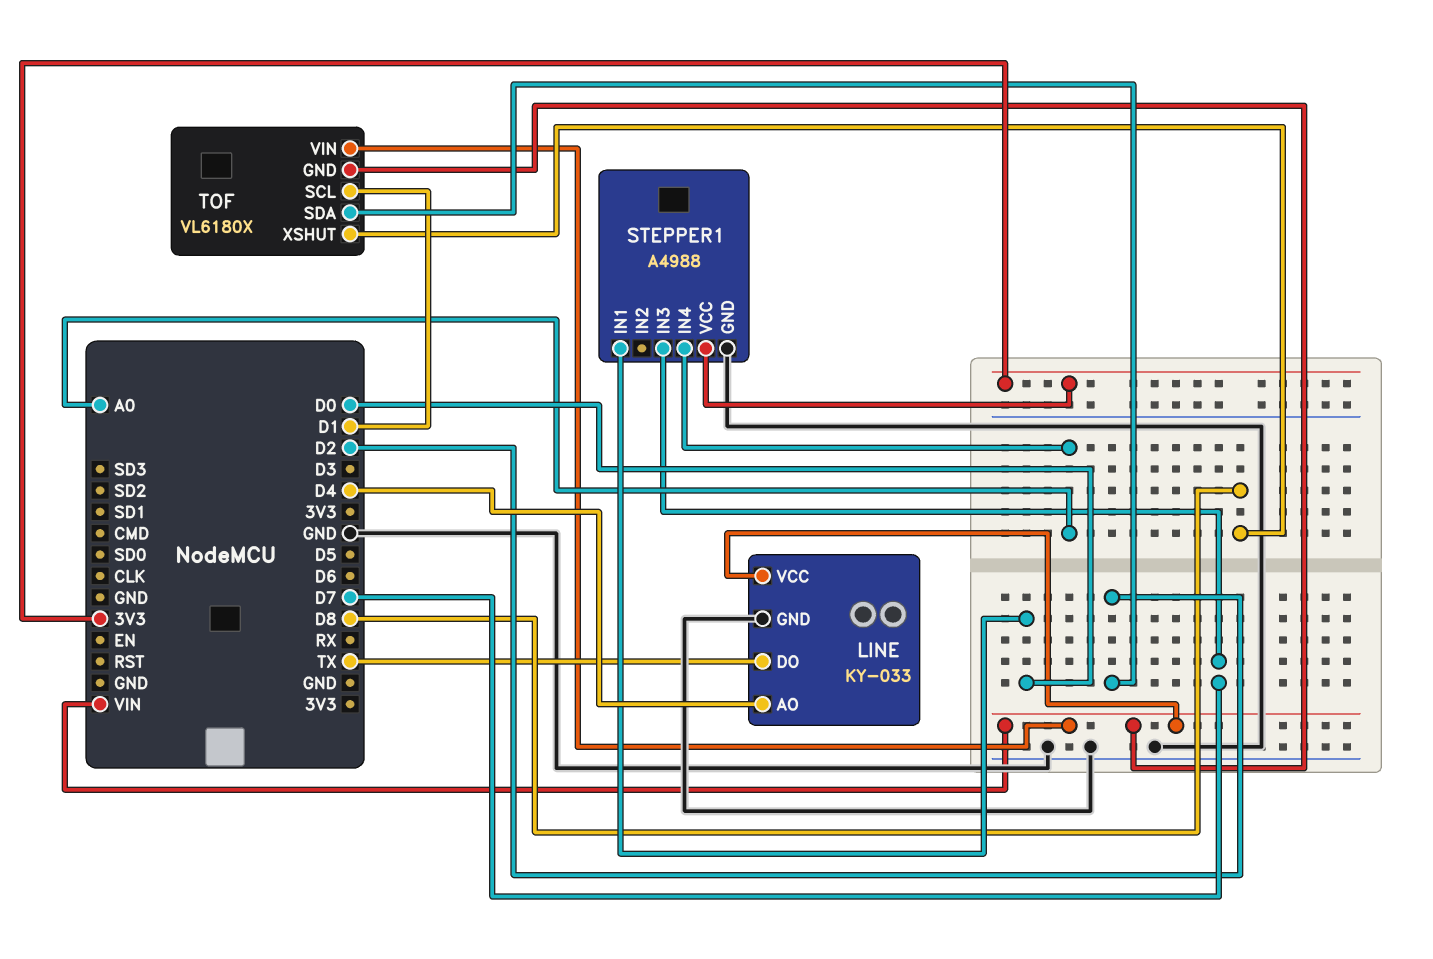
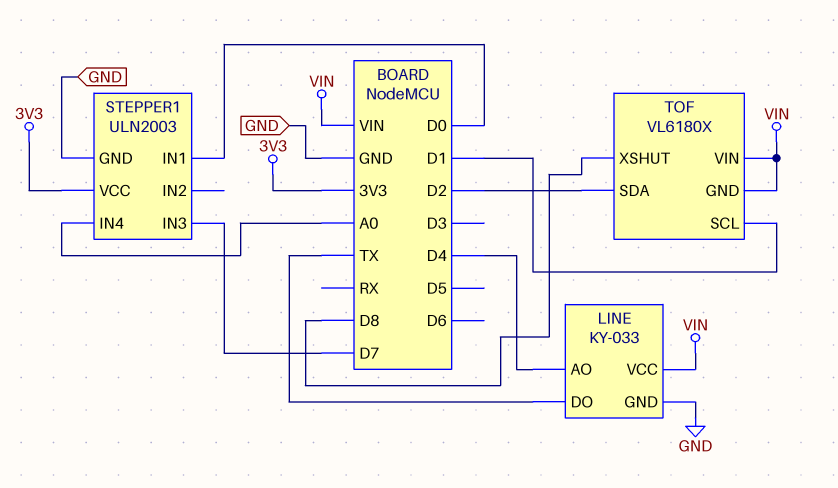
STEPPER1: A4988 -> ULN2003

